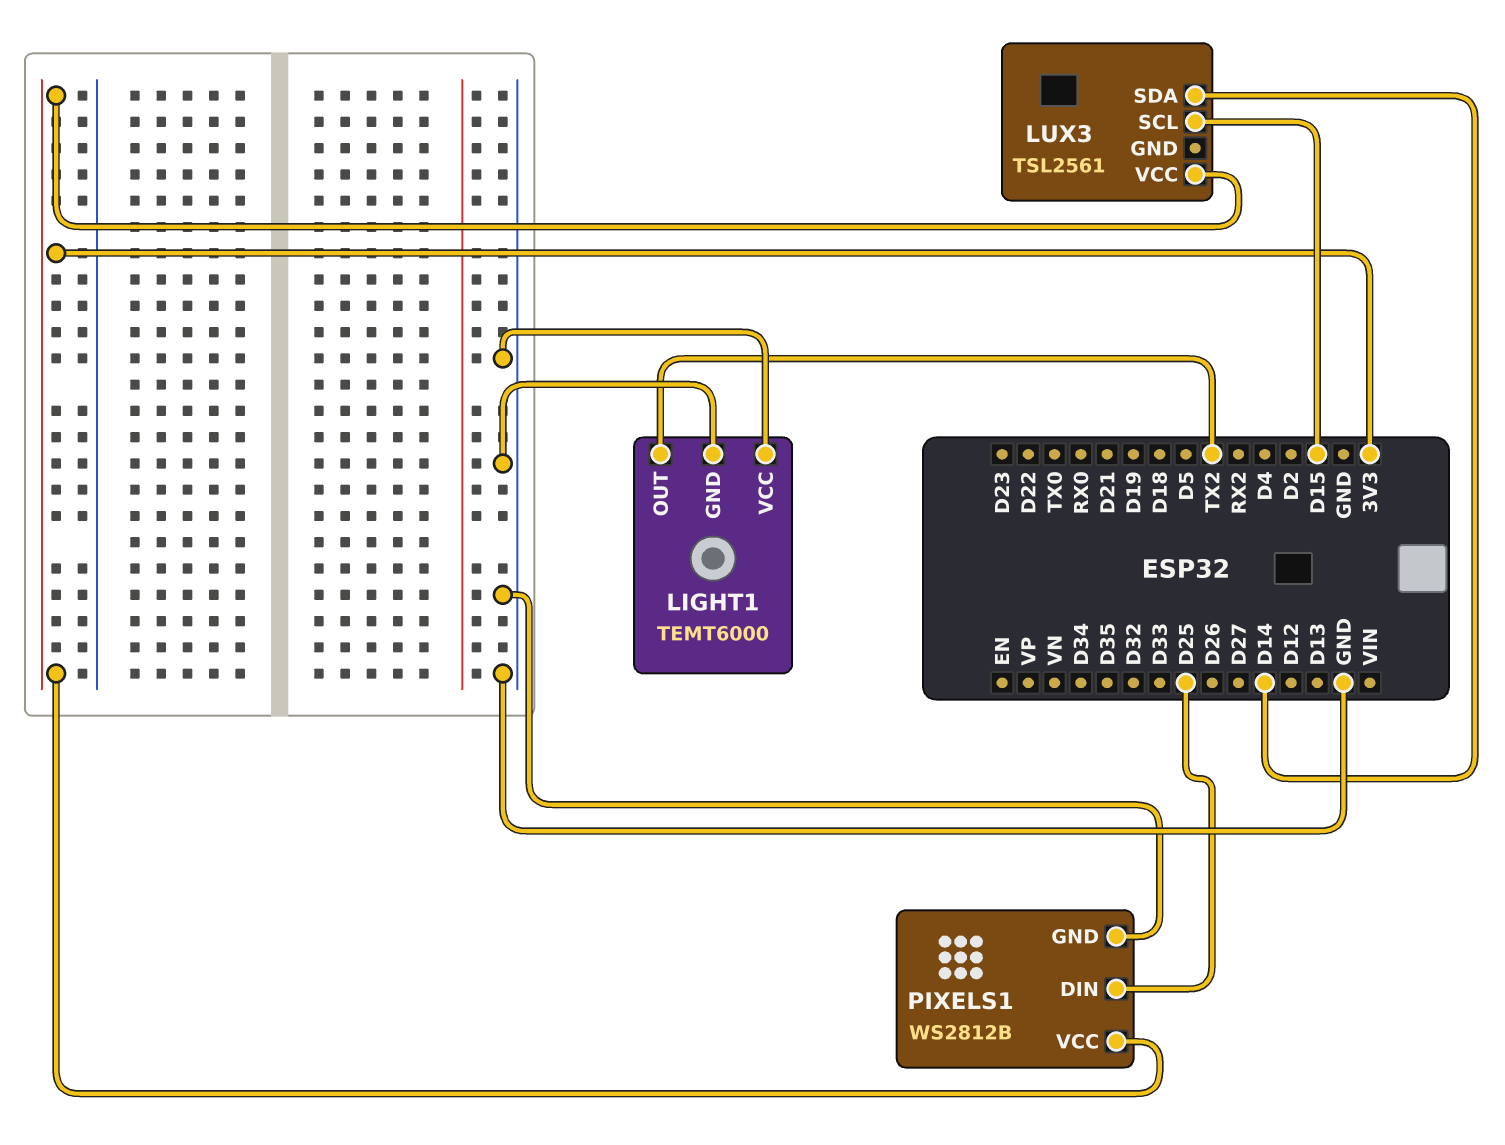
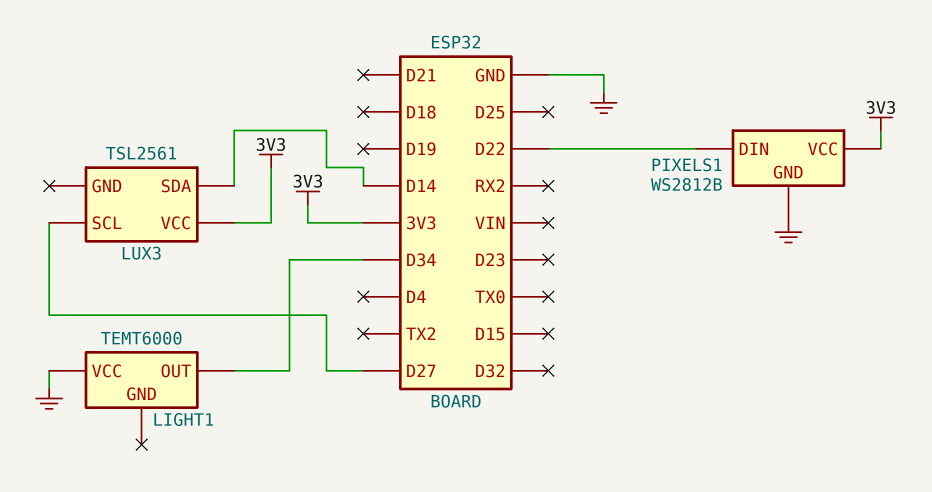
LIGHT1 pin GND: GND -> none
LIGHT1 pin OUT: TX2 -> D34
LUX3 pin SCL: D15 -> D27
PIXELS1 pin DIN: D25 -> D22

